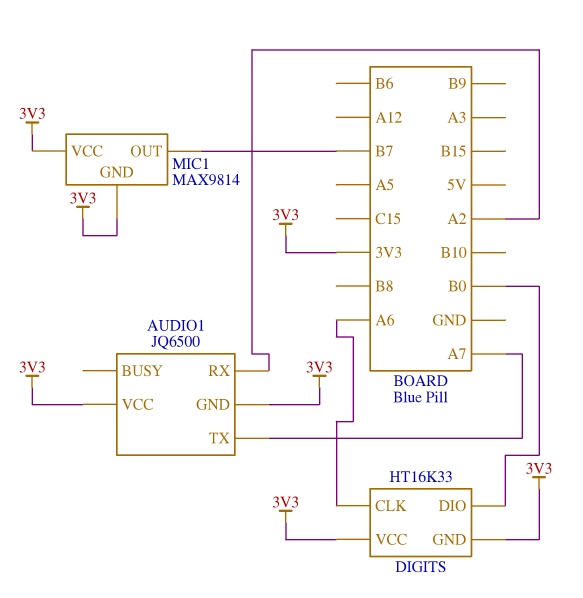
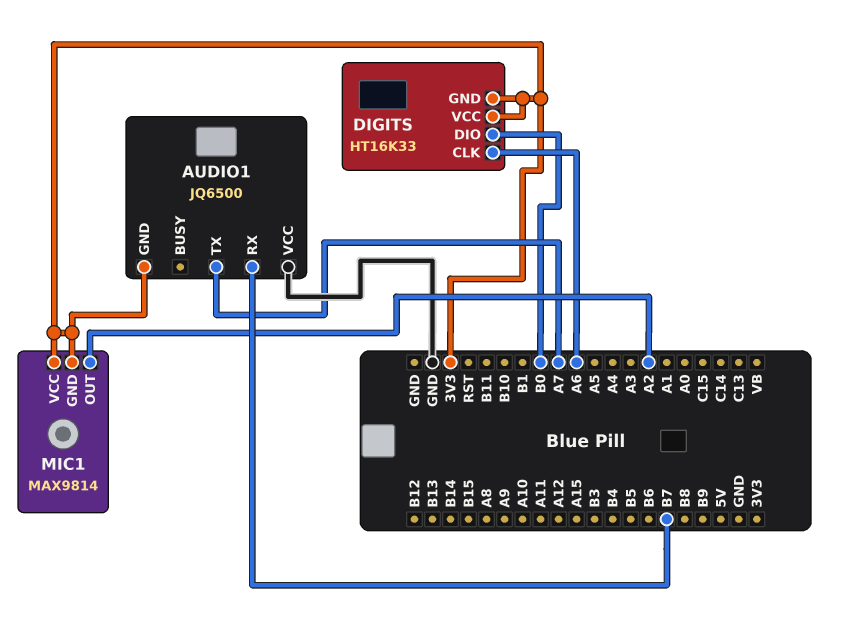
AUDIO1 pin RX: A2 -> B7
AUDIO1 pin VCC: 3V3 -> GND
MIC1 pin OUT: B7 -> A2

